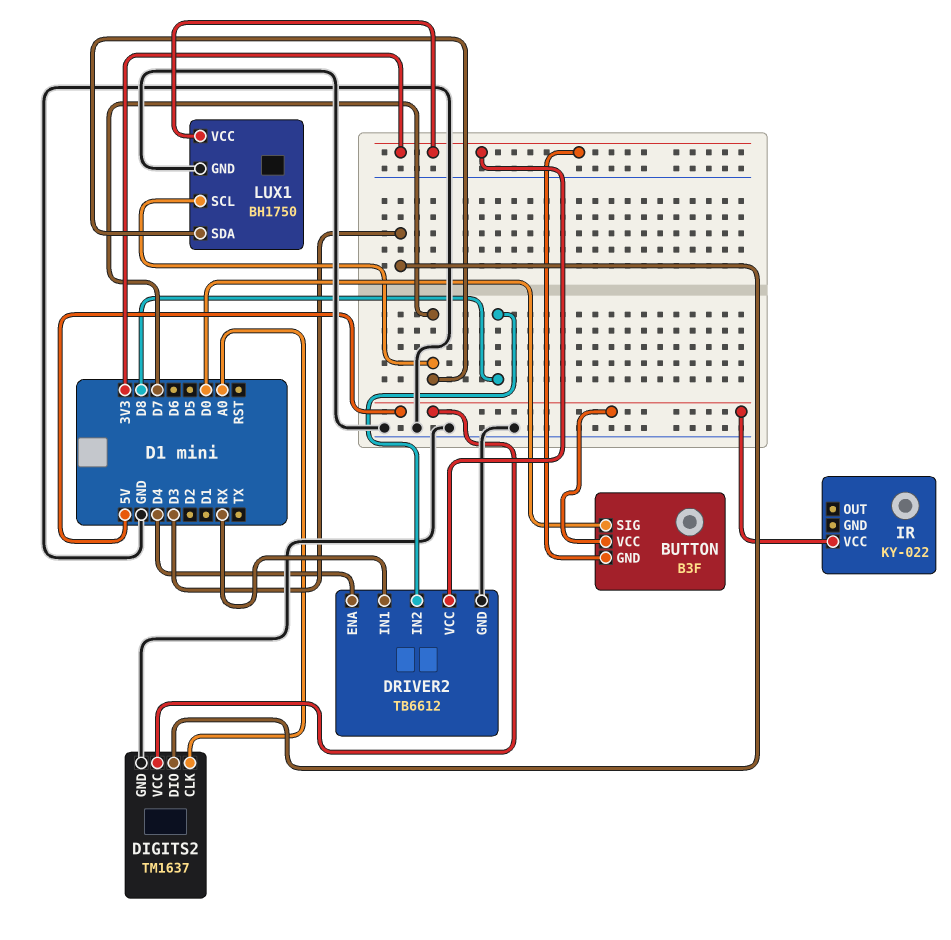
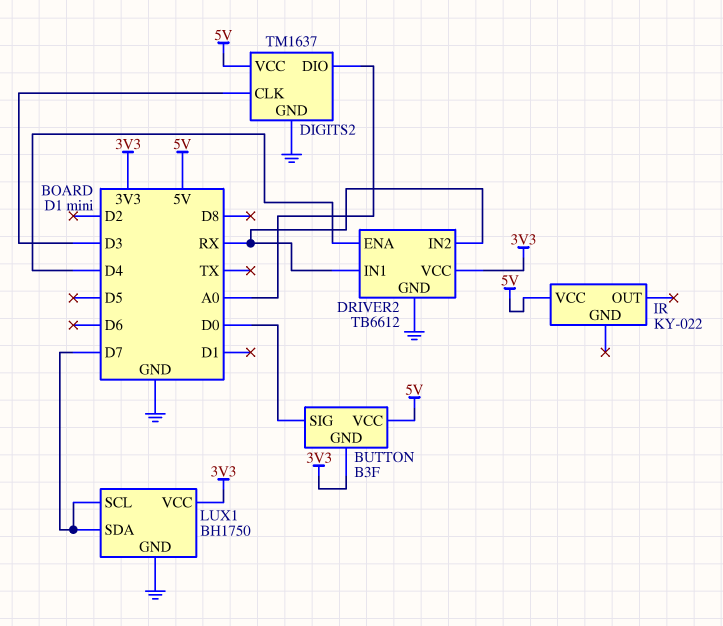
DIGITS2 pin CLK: A0 -> D3
DIGITS2 pin DIO: D3 -> A0
DRIVER2 pin IN2: D8 -> RX

